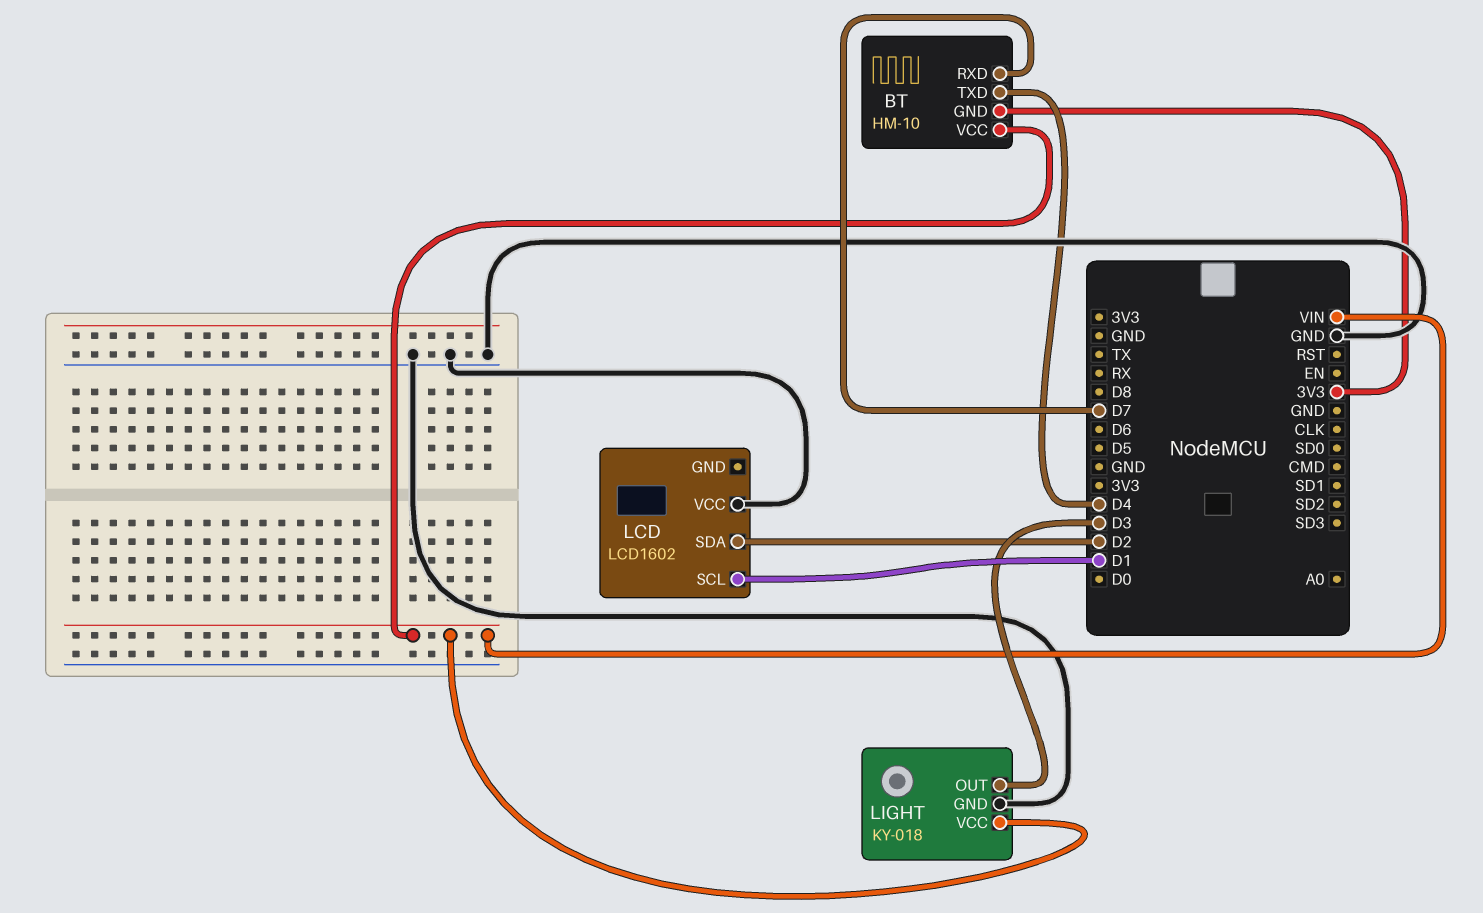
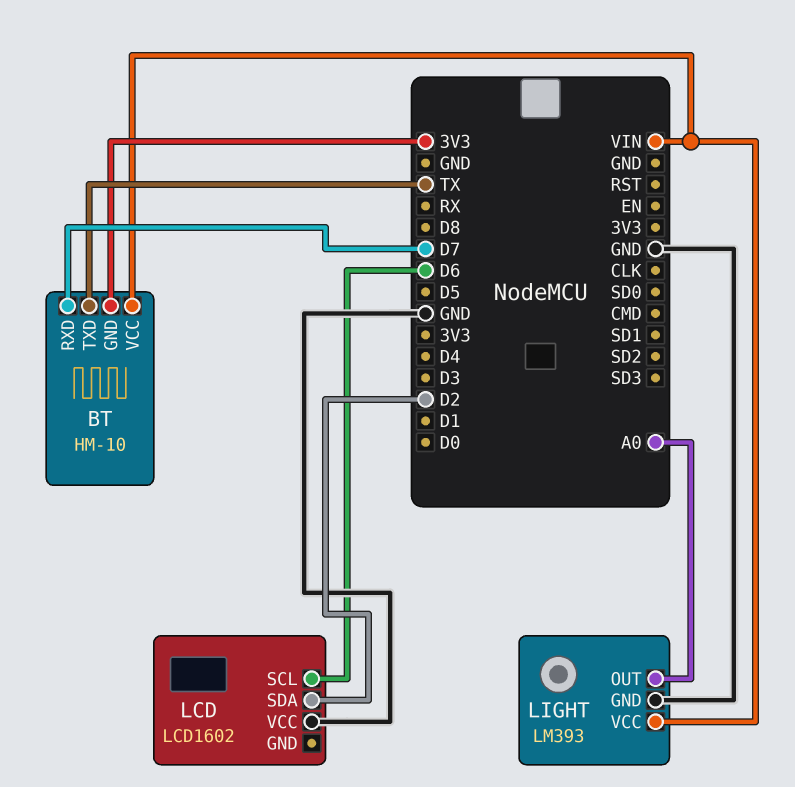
BT pin TXD: D4 -> TX
LCD pin SCL: D1 -> D6
LIGHT: KY-018 -> LM393
LIGHT pin OUT: D3 -> A0

